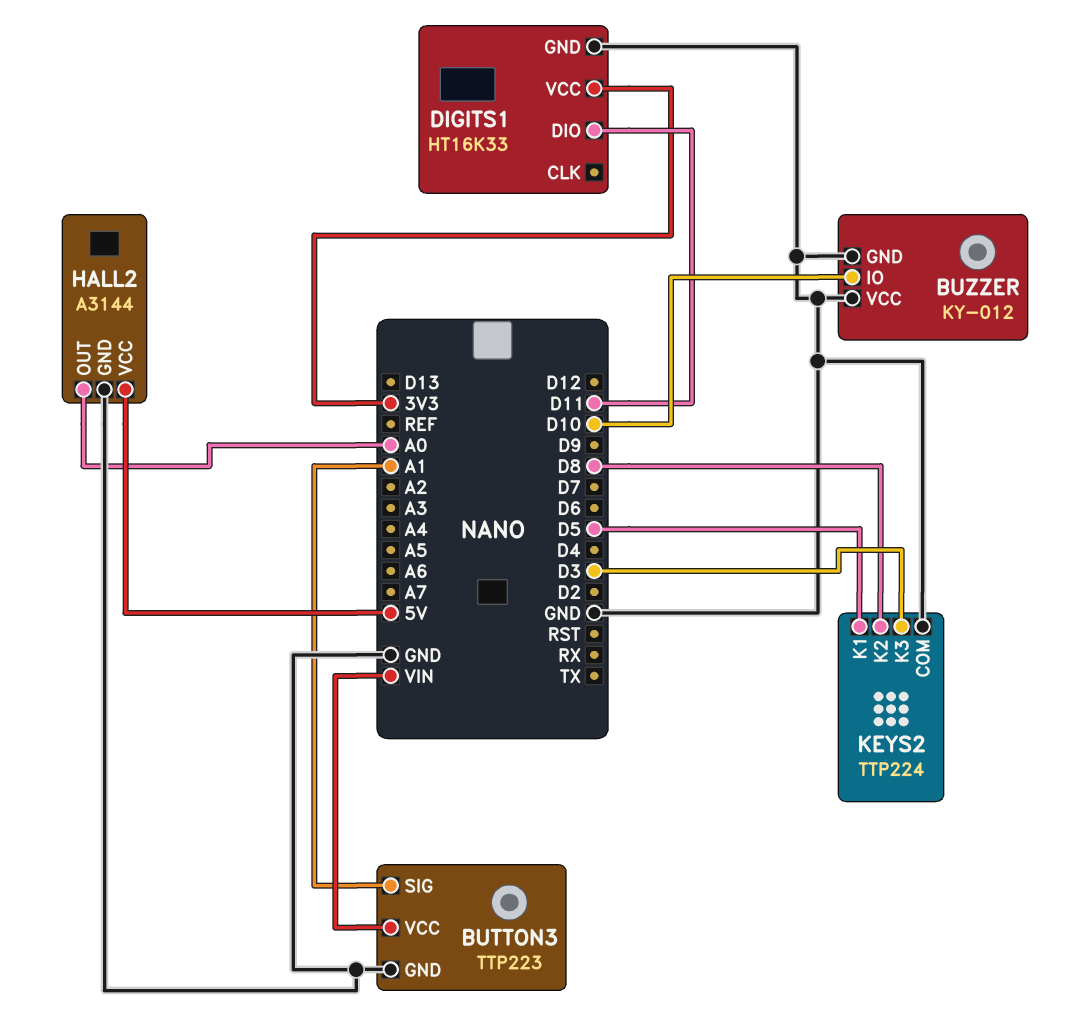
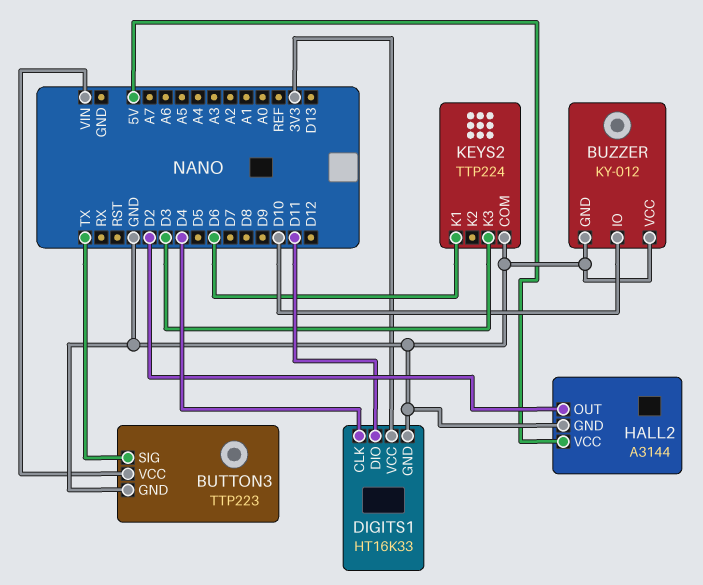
BUTTON3 pin SIG: A1 -> TX
DIGITS1 pin CLK: none -> D4
HALL2 pin OUT: A0 -> D2
KEYS2 pin K1: D5 -> D6
KEYS2 pin K2: D8 -> none

